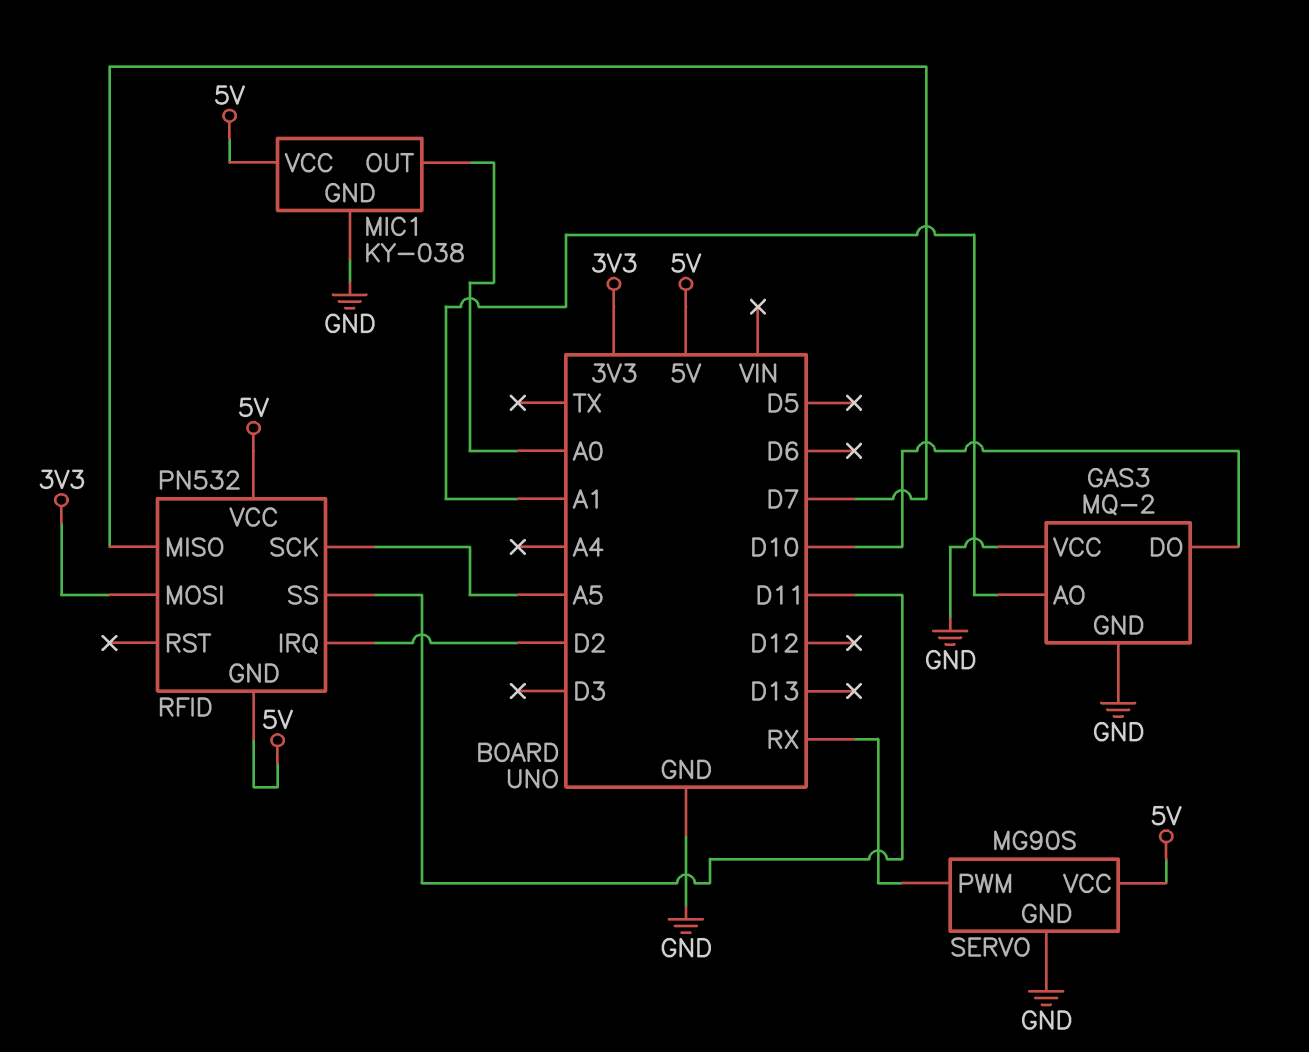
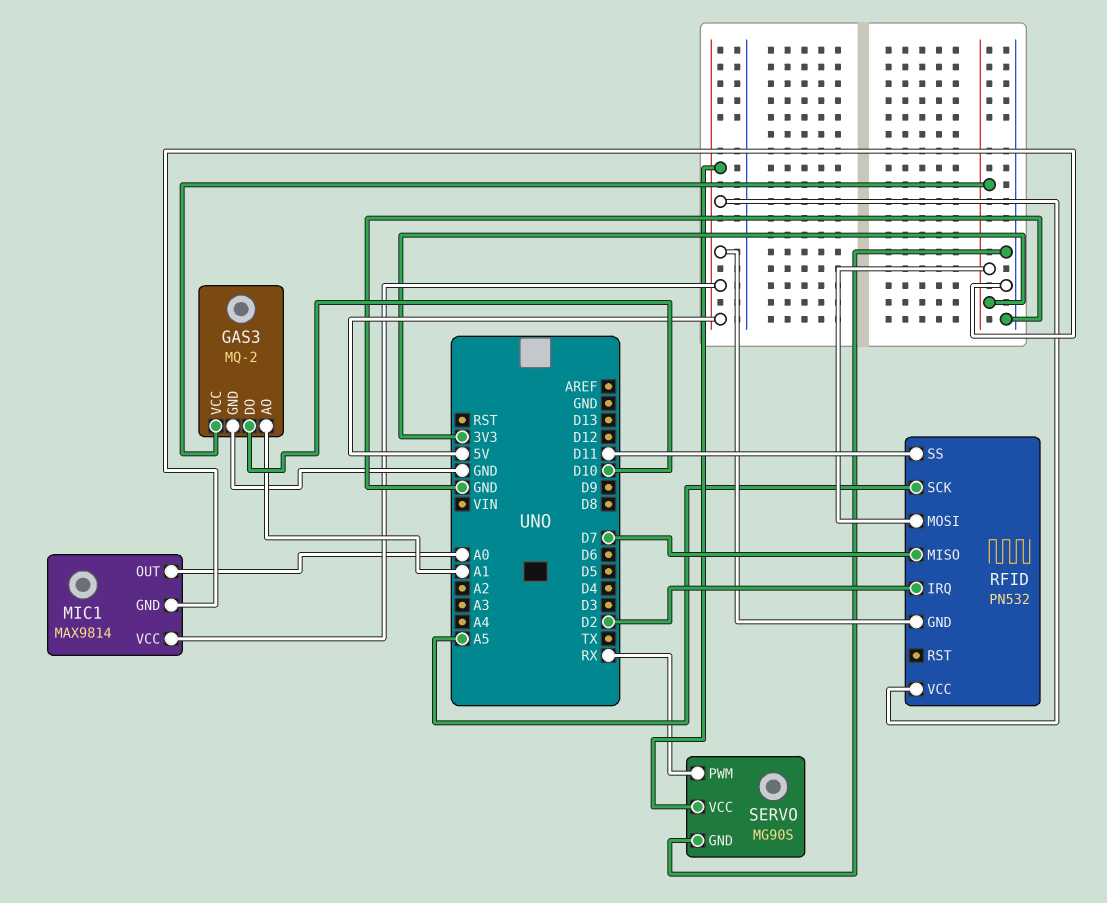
GAS3 pin VCC: GND -> 3V3
MIC1: KY-038 -> MAX9814

